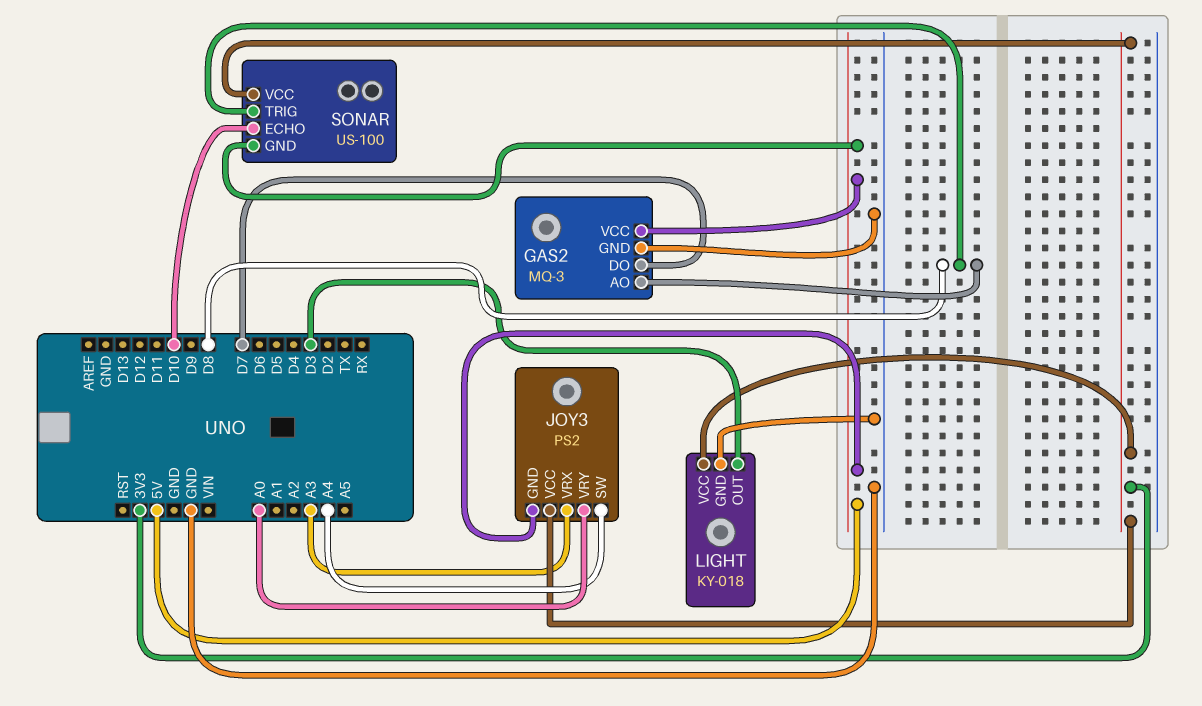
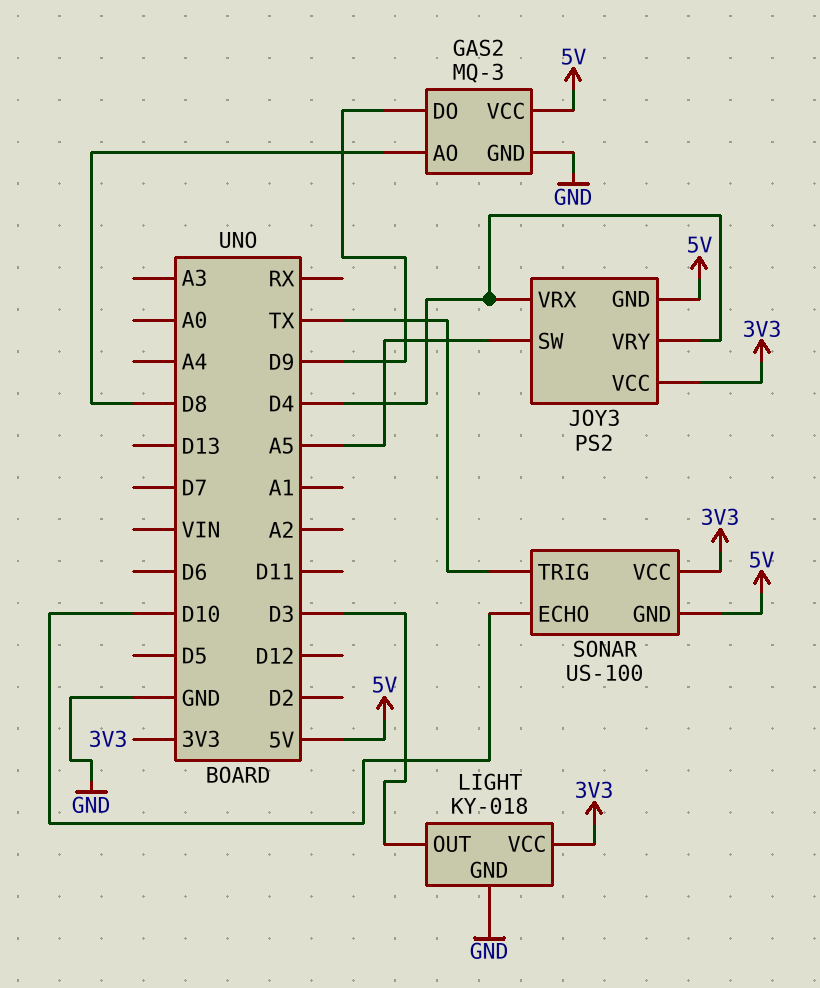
GAS2 pin DO: D7 -> D9
JOY3 pin SW: A4 -> A5
JOY3 pin VRX: A3 -> D4
JOY3 pin VRY: A0 -> D4
SONAR pin TRIG: D8 -> TX

